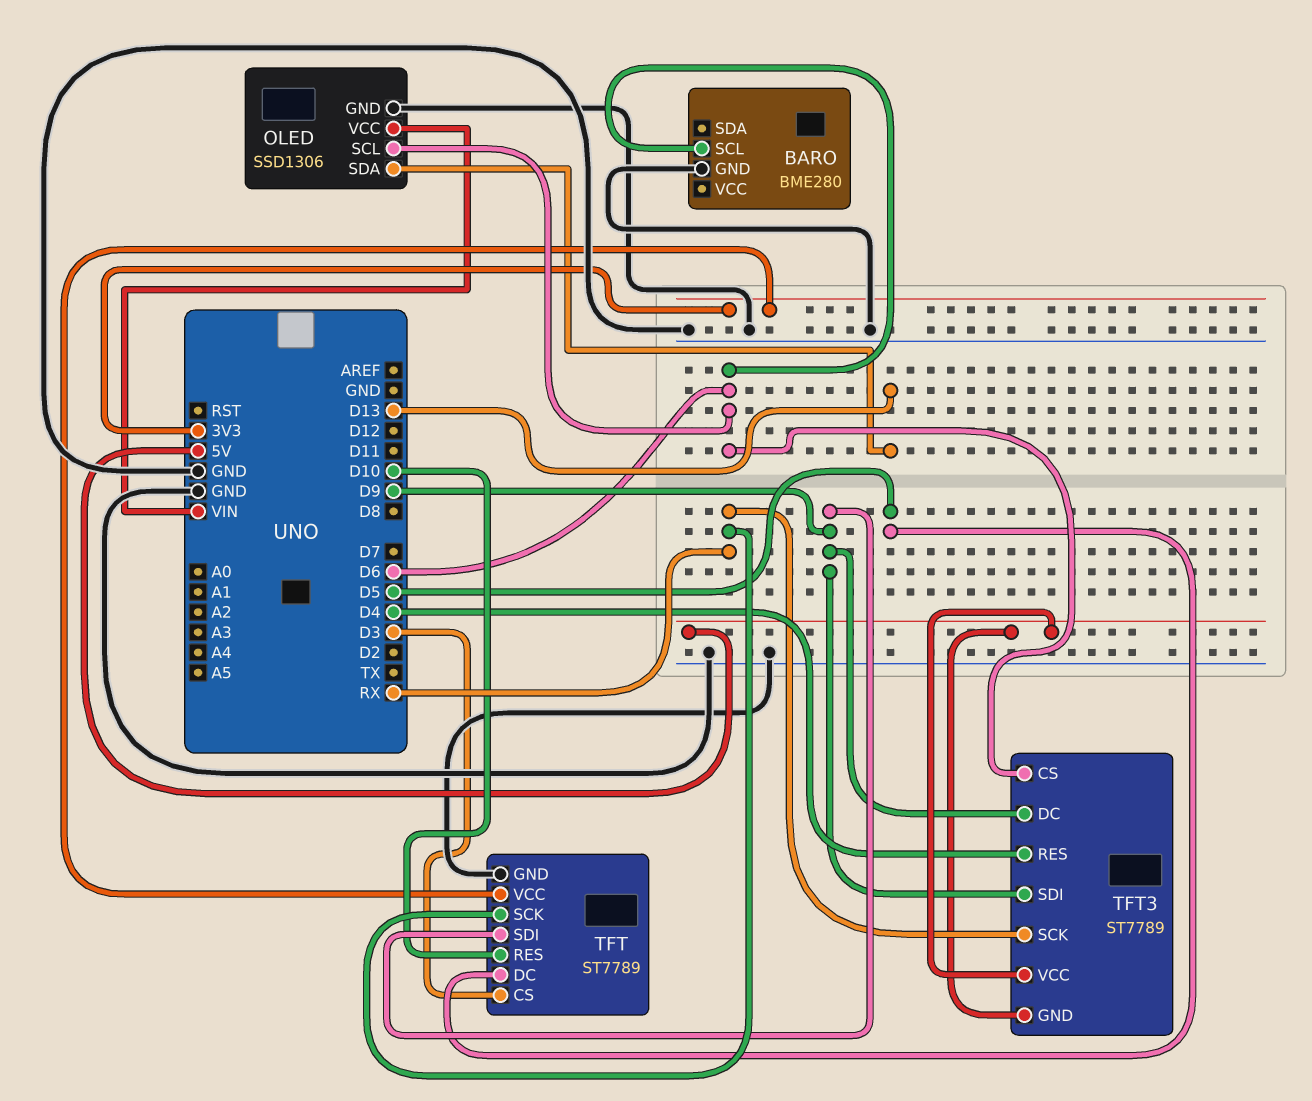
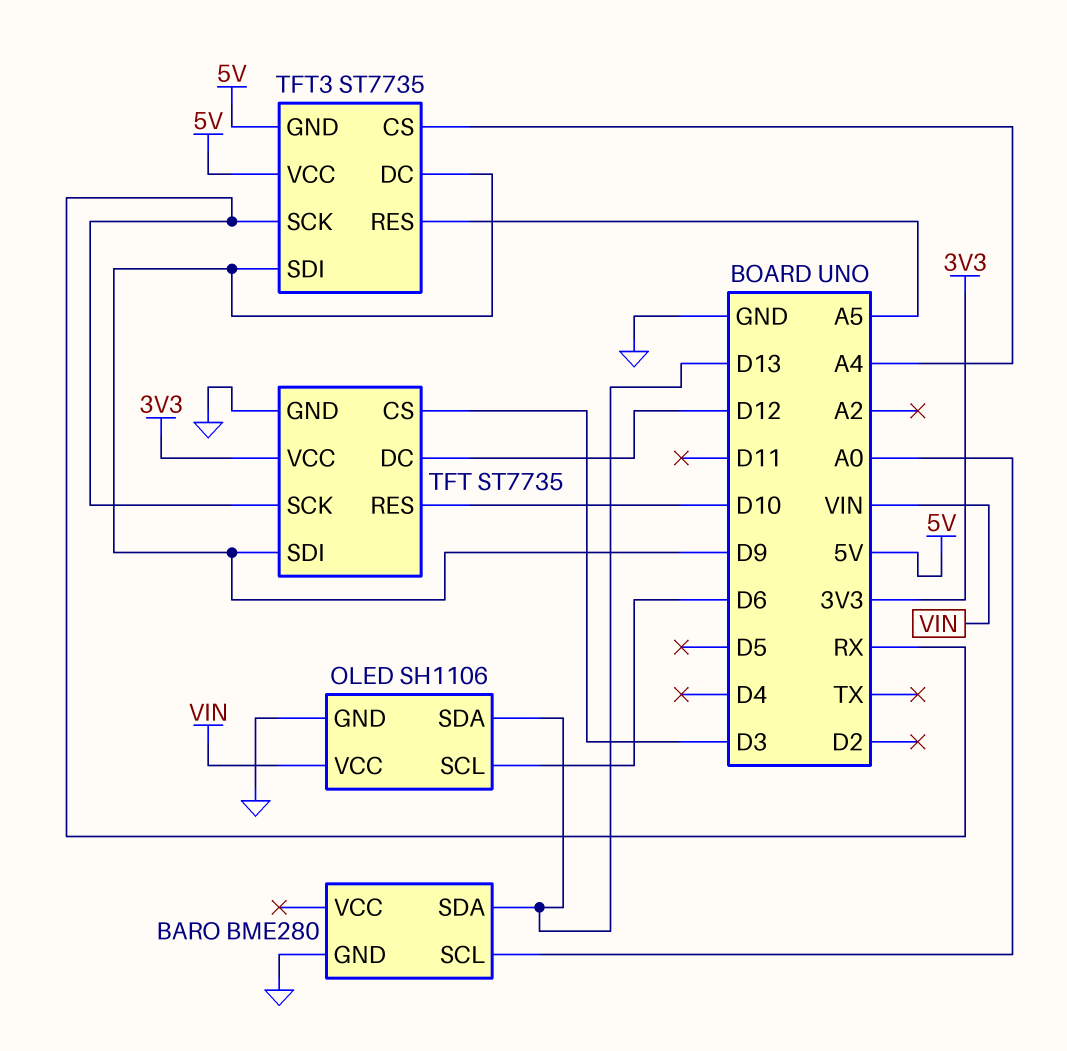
BARO pin SCL: D6 -> A0
BARO pin SDA: none -> D13
OLED: SSD1306 -> SH1106
TFT: ST7789 -> ST7735
TFT pin DC: D5 -> D12
TFT3: ST7789 -> ST7735
TFT3 pin CS: D6 -> A4
TFT3 pin RES: D4 -> A5

